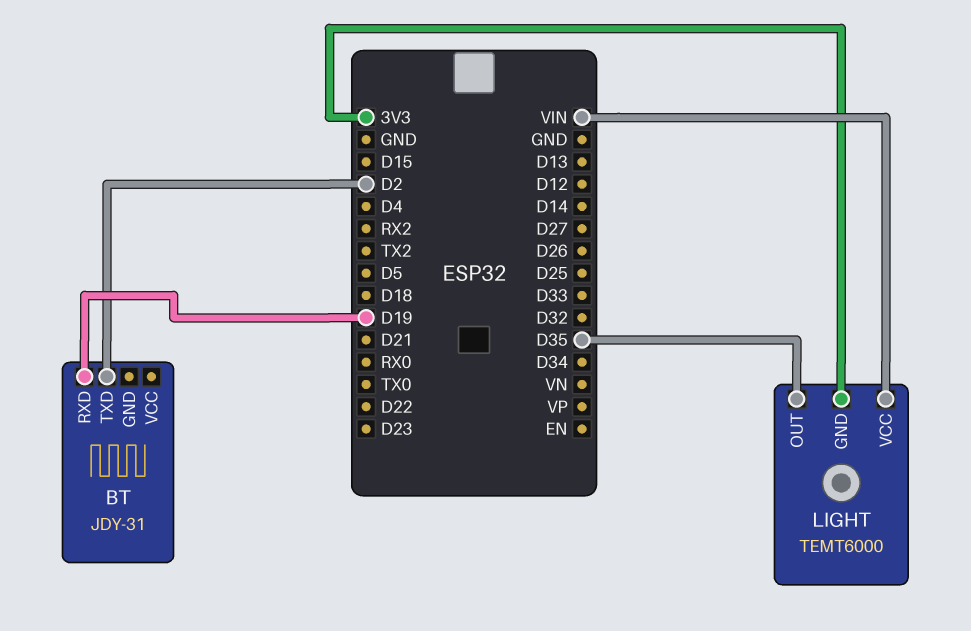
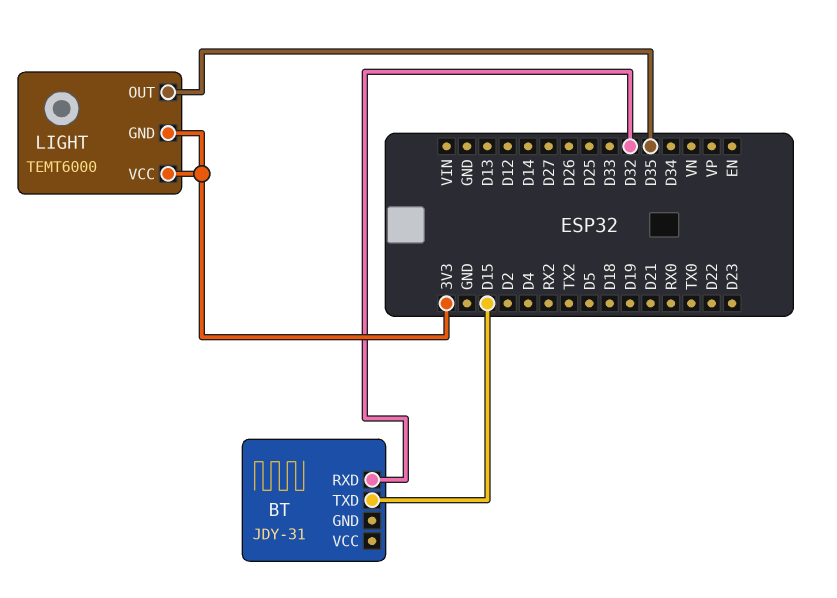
BT pin RXD: D19 -> D32
BT pin TXD: D2 -> D15
LIGHT pin VCC: VIN -> 3V3

